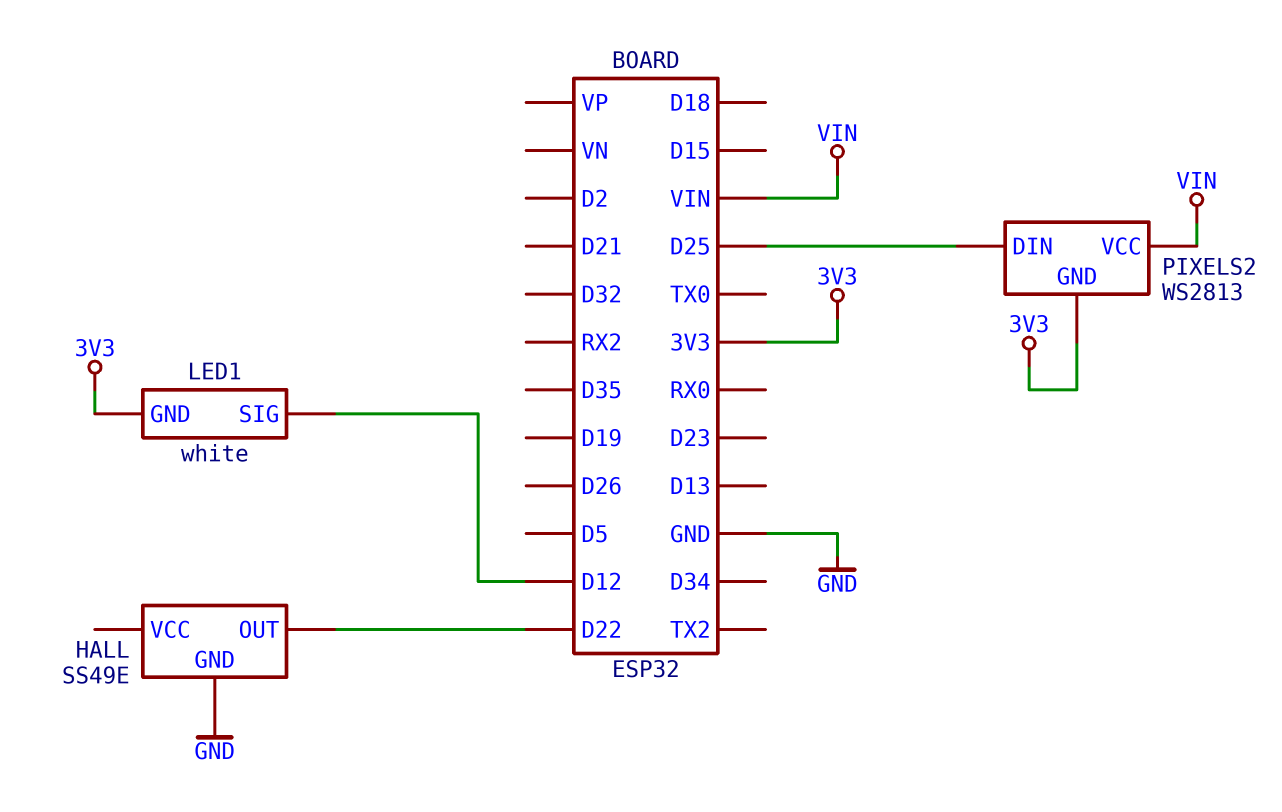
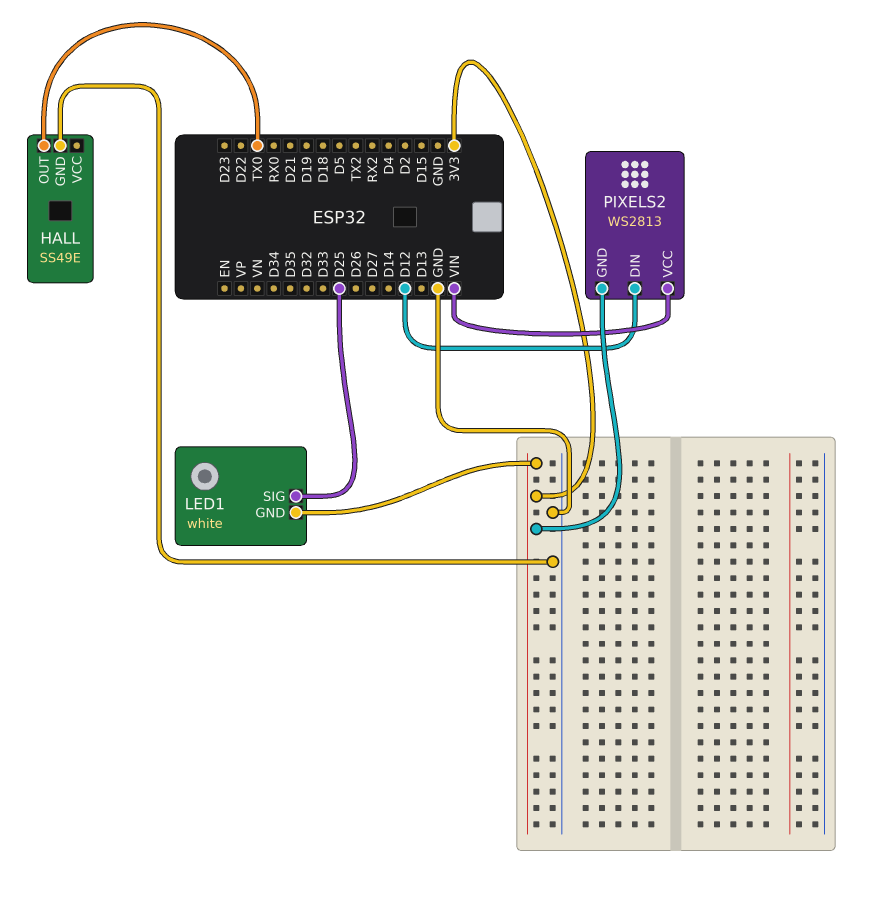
HALL pin OUT: D22 -> TX0
LED1 pin SIG: D12 -> D25
PIXELS2 pin DIN: D25 -> D12

